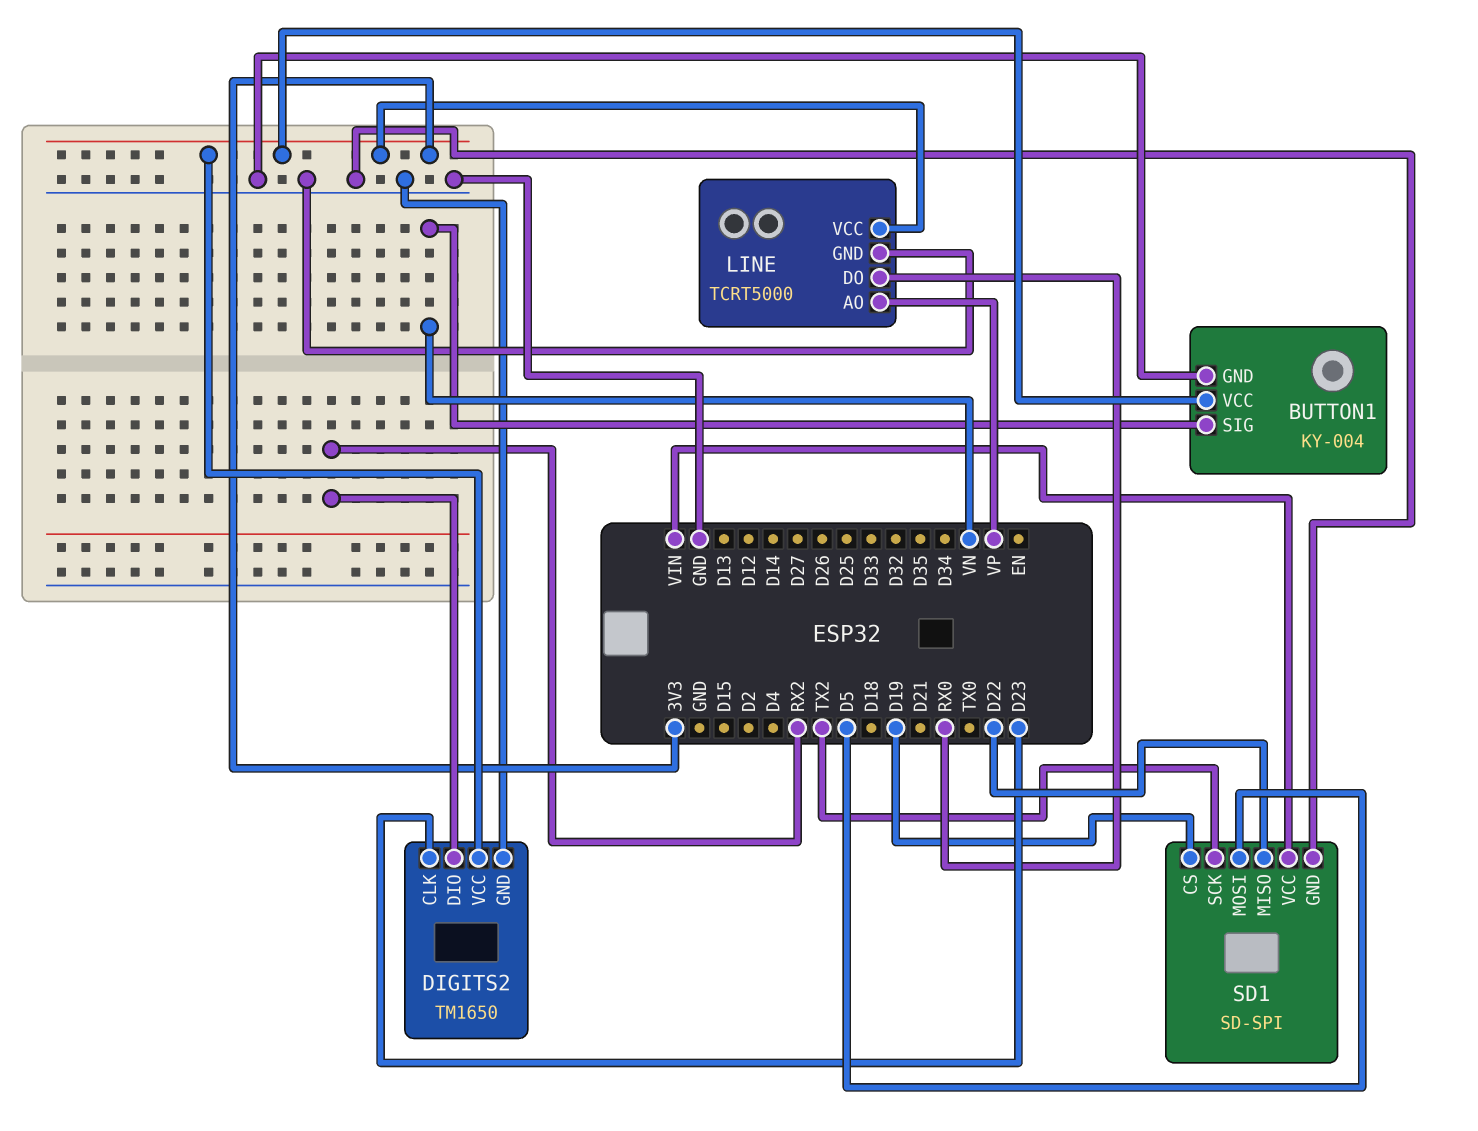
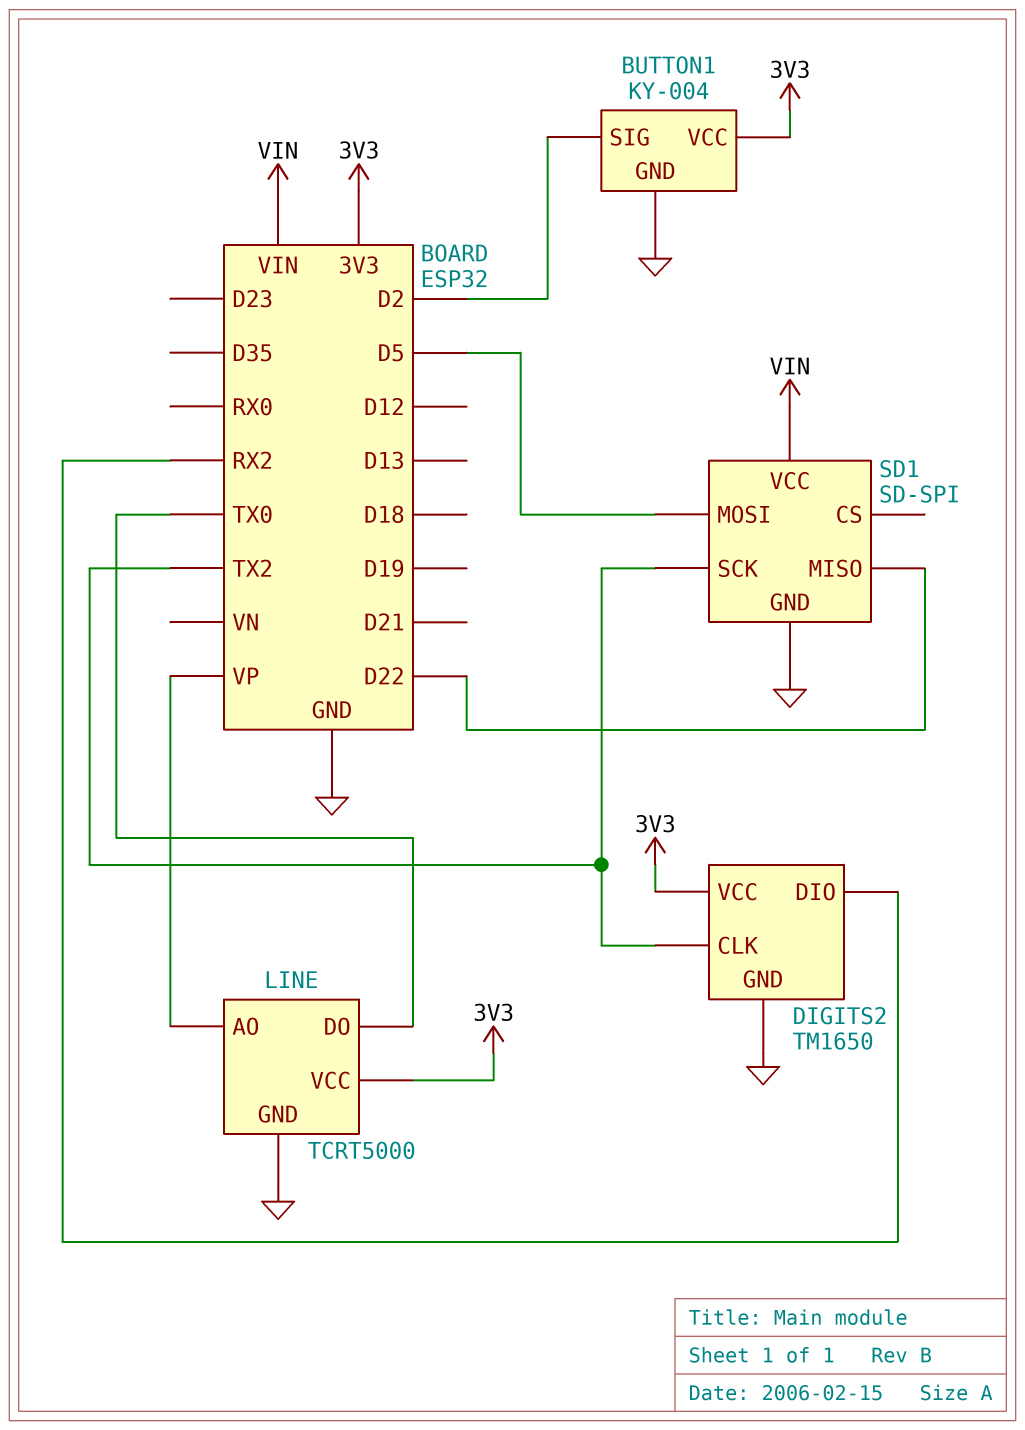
BUTTON1 pin SIG: VN -> D2
DIGITS2 pin CLK: D23 -> TX2
LINE pin DO: RX0 -> TX0
SD1 pin CS: D19 -> none

